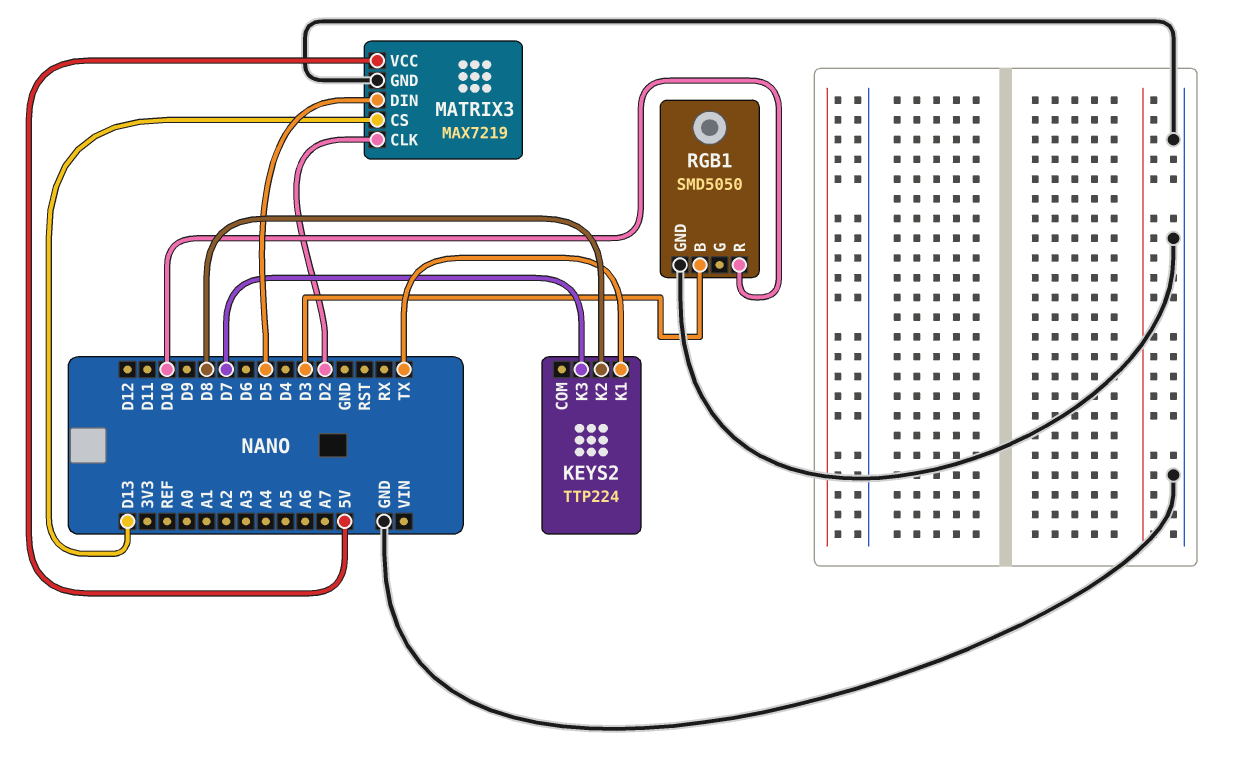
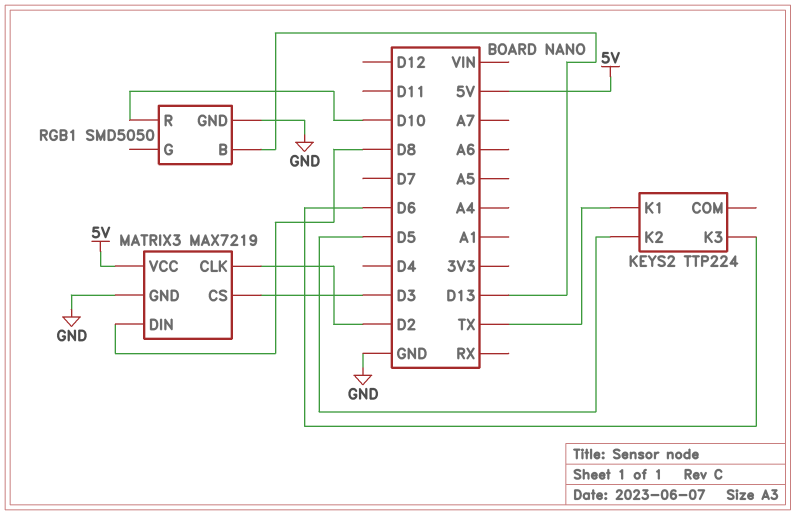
KEYS2 pin K2: D8 -> D5
KEYS2 pin K3: D7 -> D6
MATRIX3 pin CS: D13 -> D3
MATRIX3 pin DIN: D5 -> D8
RGB1 pin B: D3 -> D13

